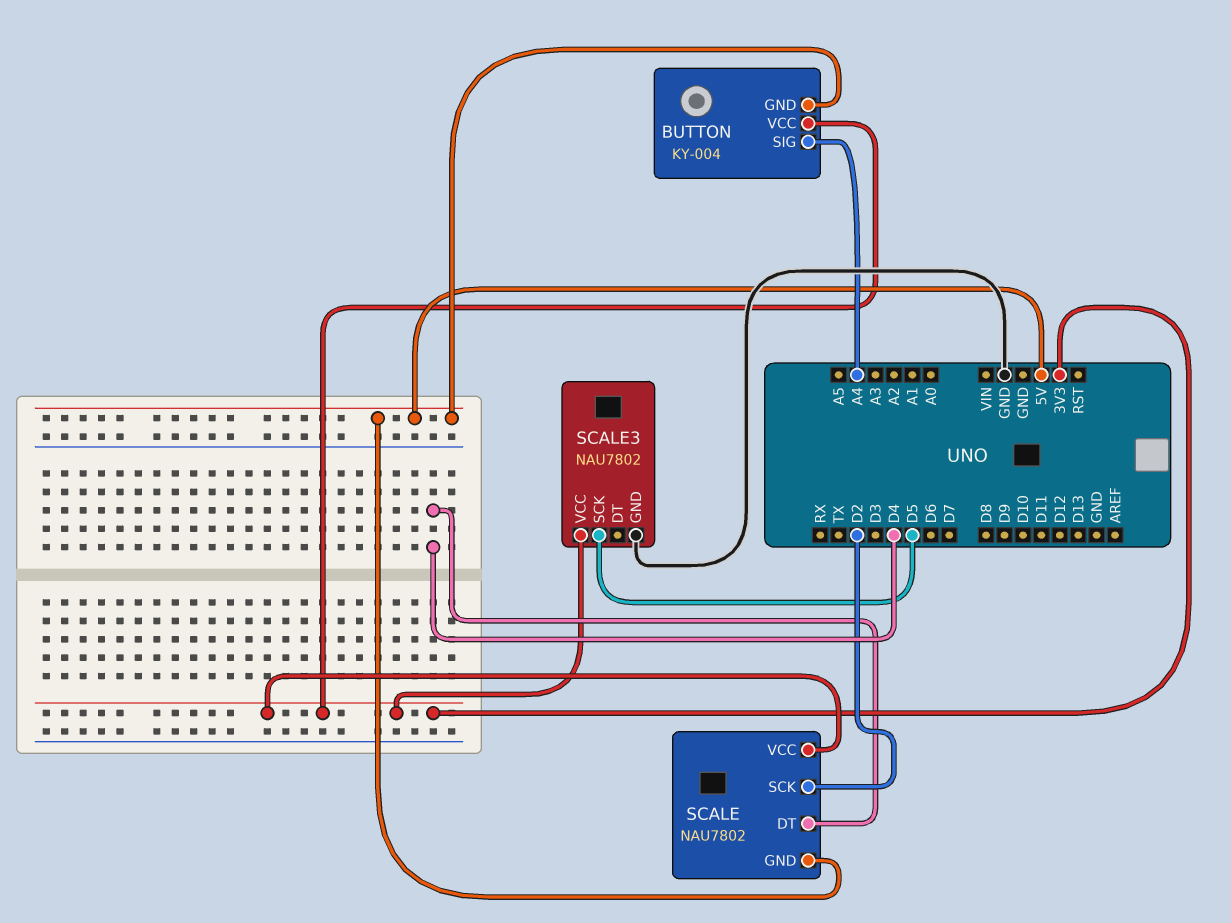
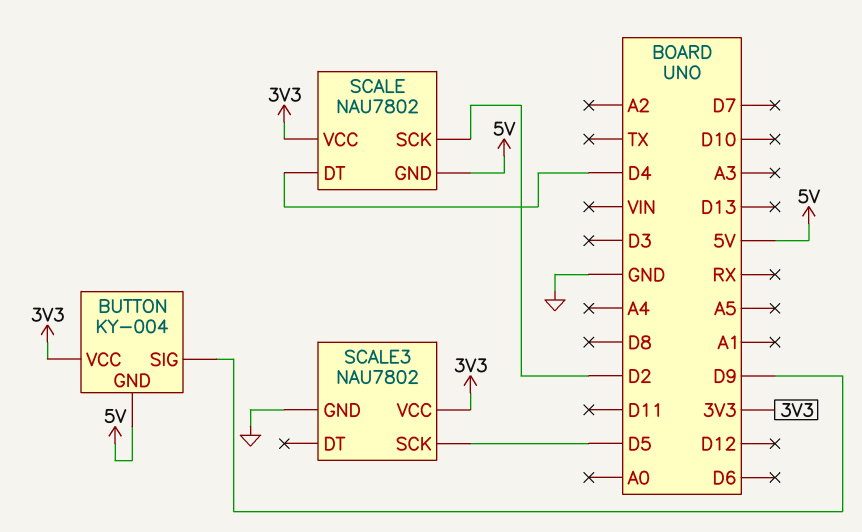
BUTTON pin SIG: A4 -> D9

